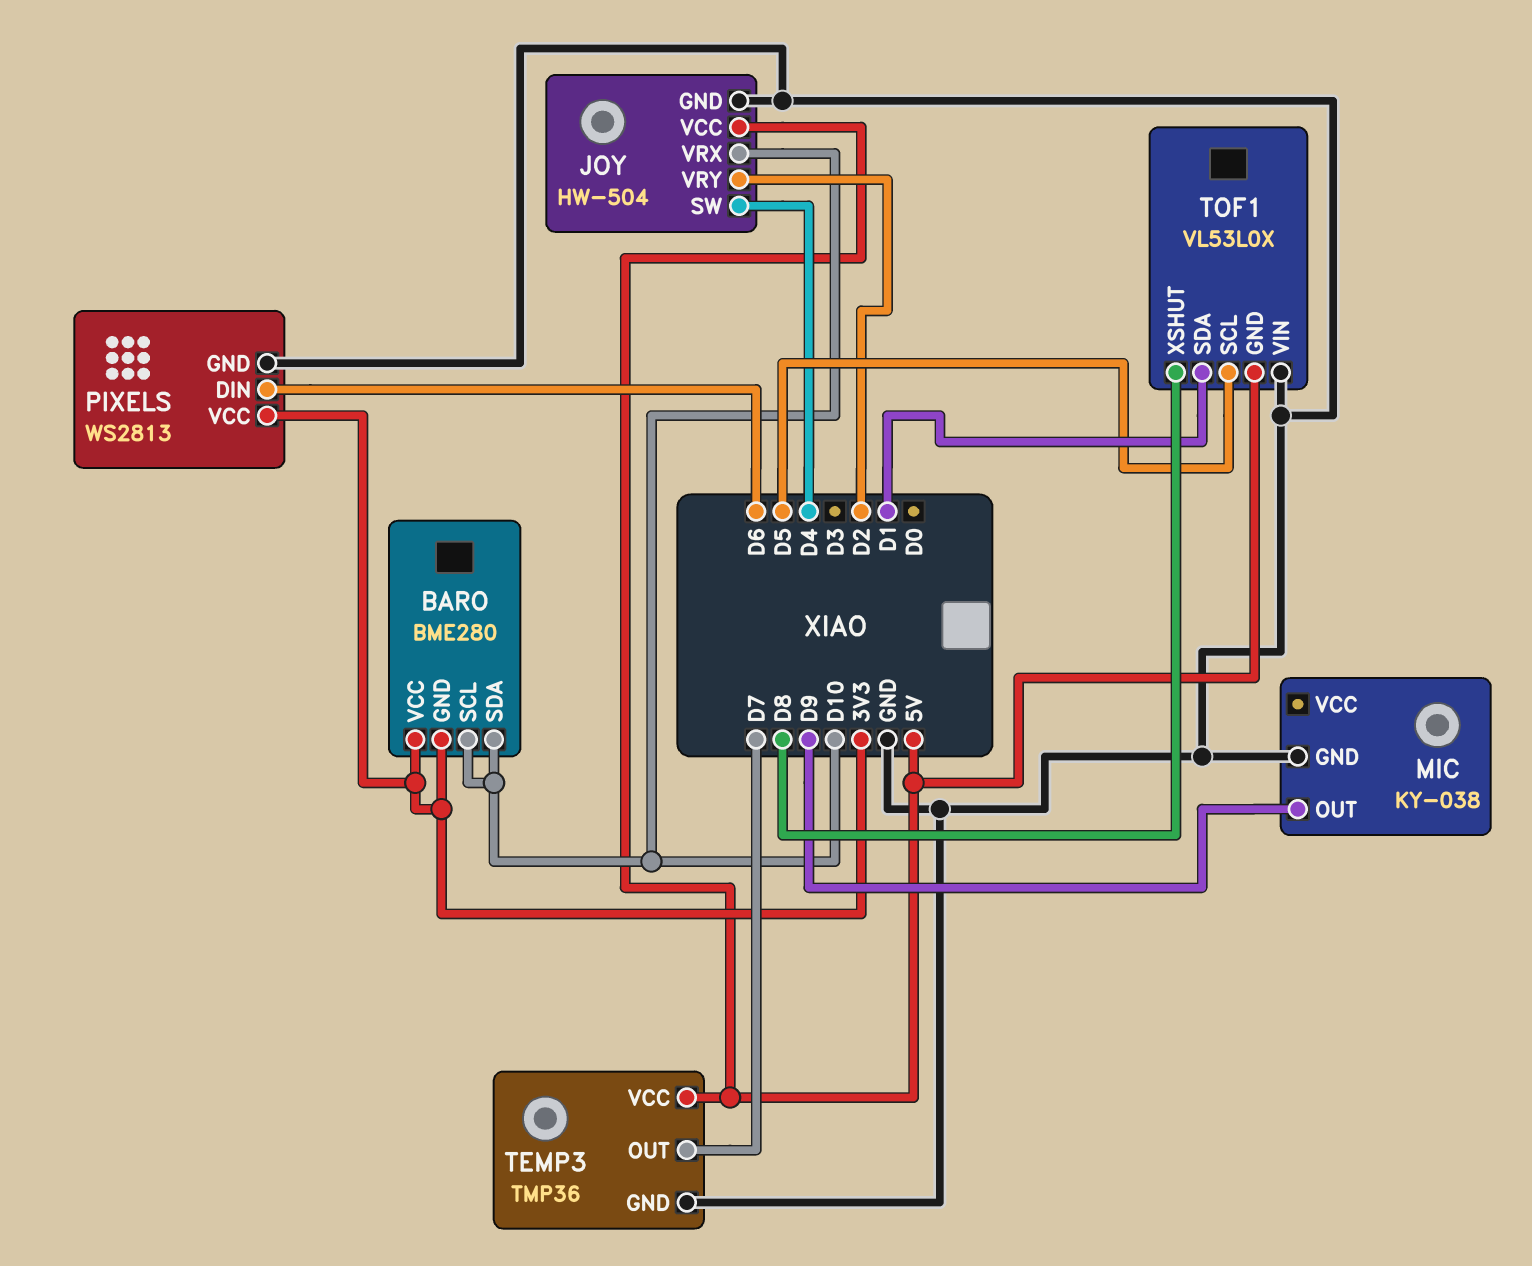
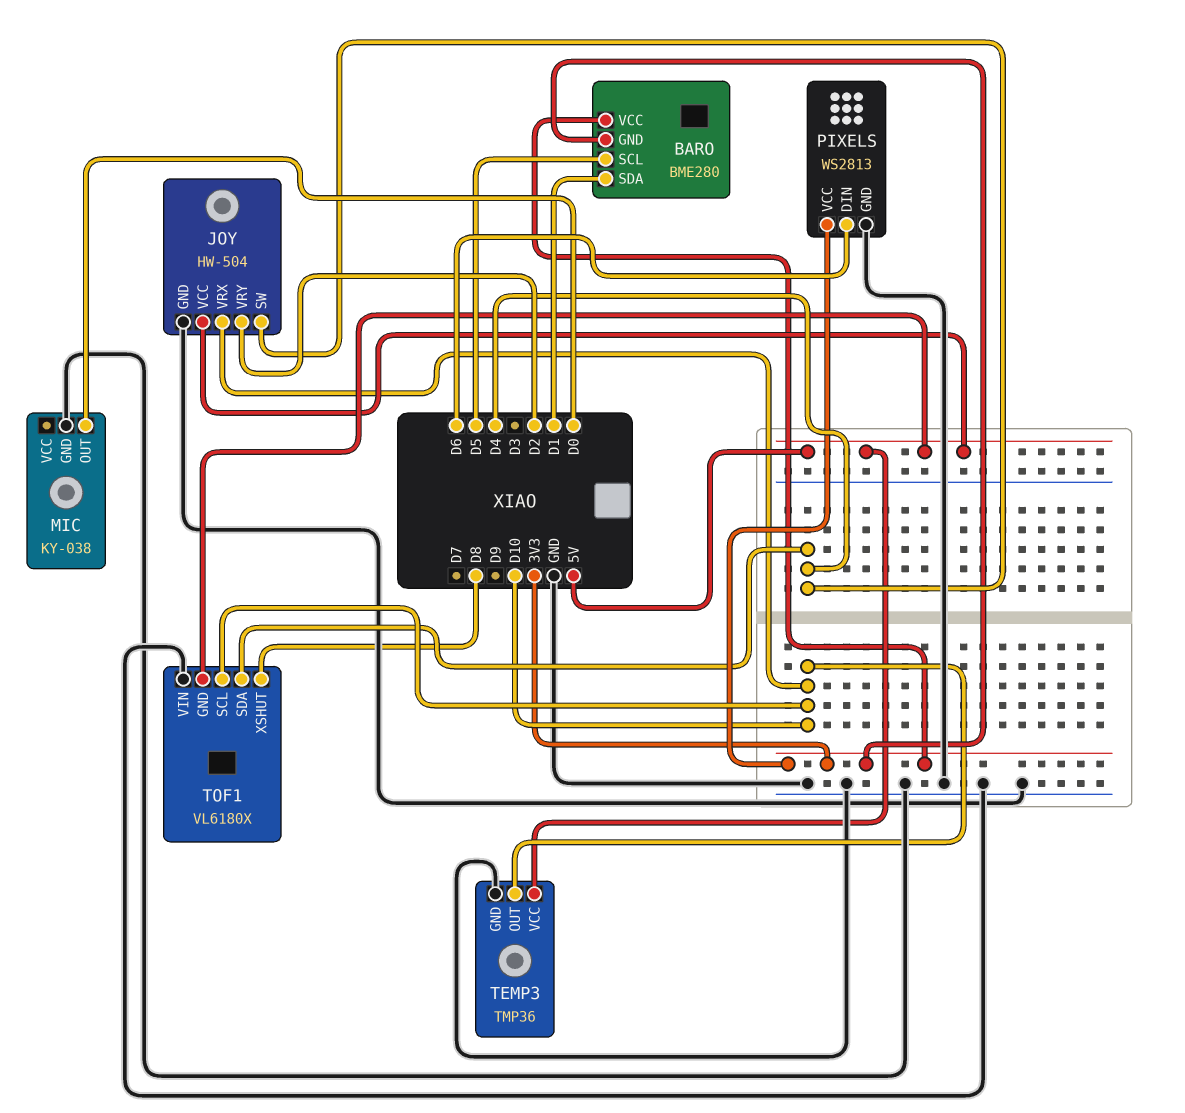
BARO pin SCL: D10 -> D5
BARO pin SDA: D10 -> D1
MIC pin OUT: D9 -> D0
TEMP3 pin OUT: D7 -> D10
TOF1: VL53L0X -> VL6180X
TOF1 pin SCL: D5 -> D10
TOF1 pin SDA: D1 -> D4

